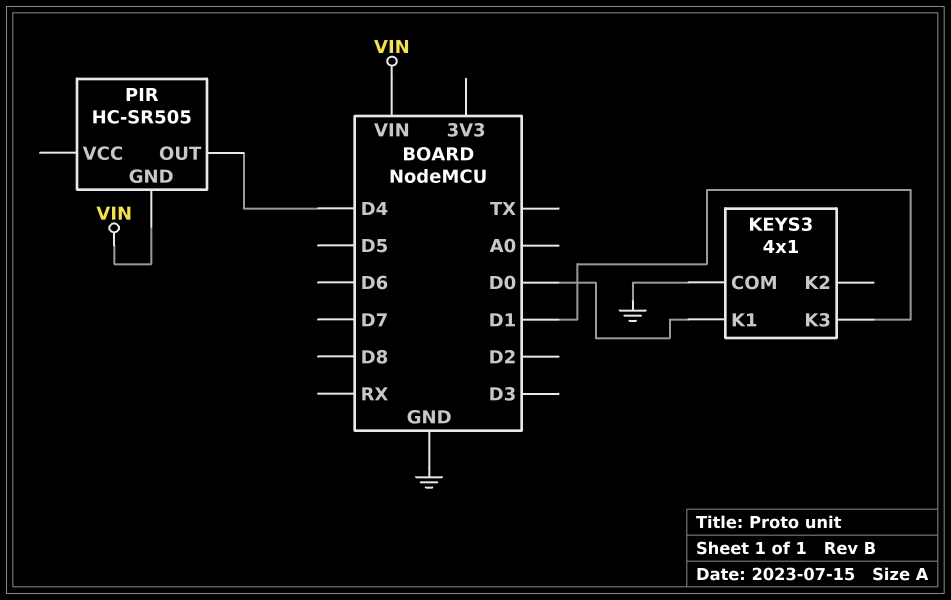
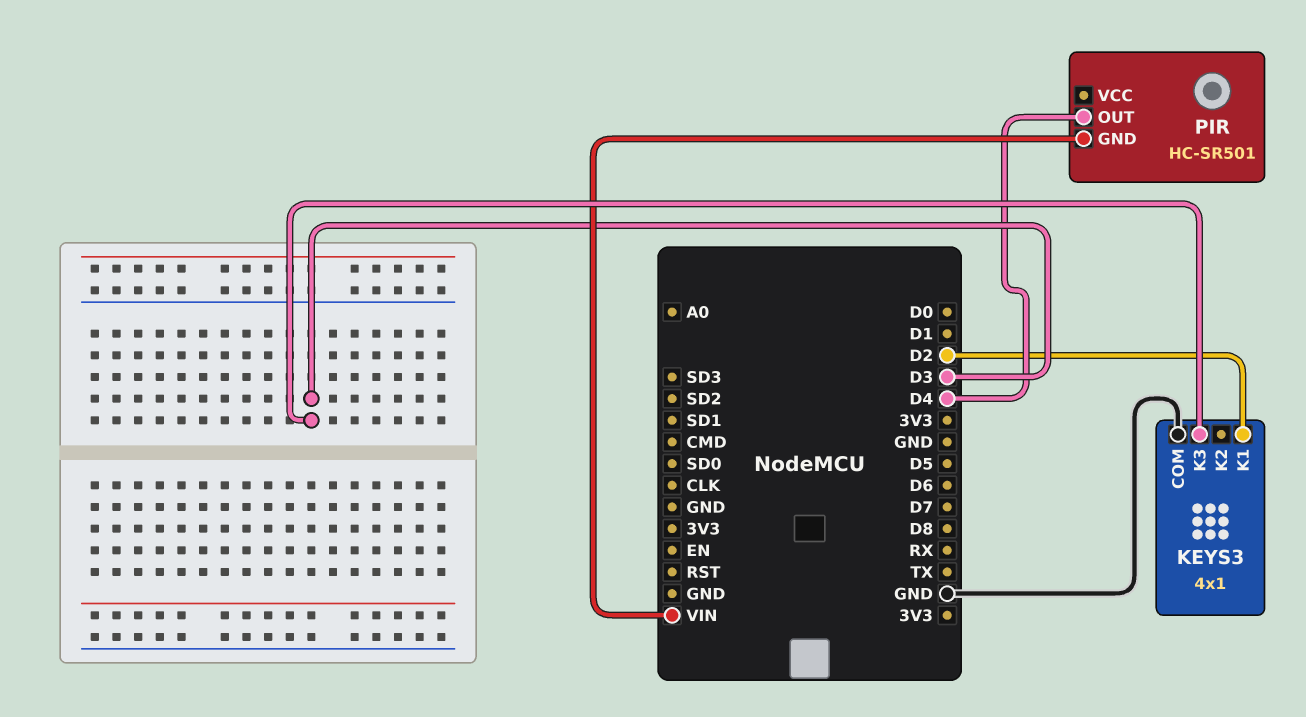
KEYS3 pin K1: D0 -> D2
KEYS3 pin K3: D1 -> D3
PIR: HC-SR505 -> HC-SR501

